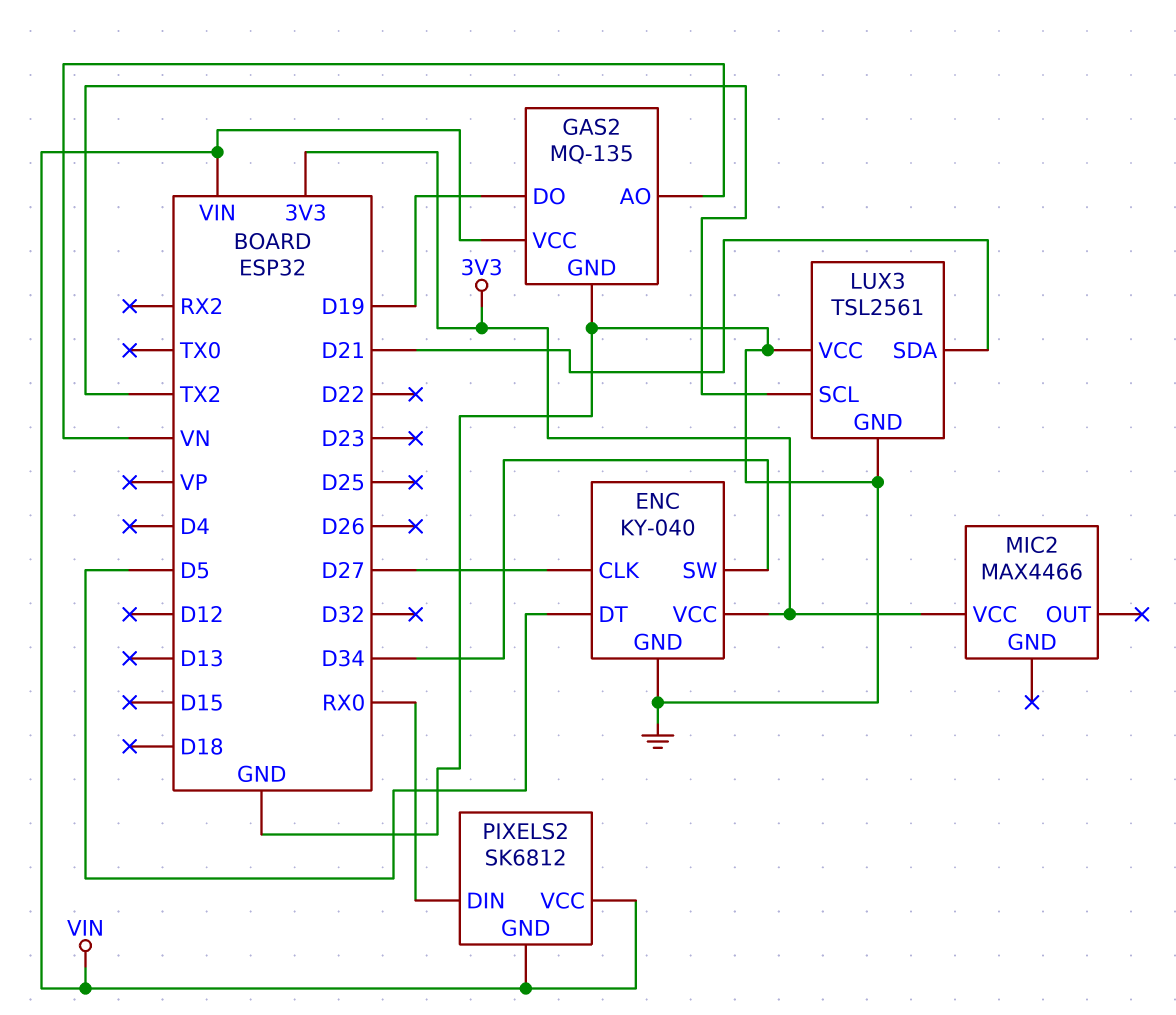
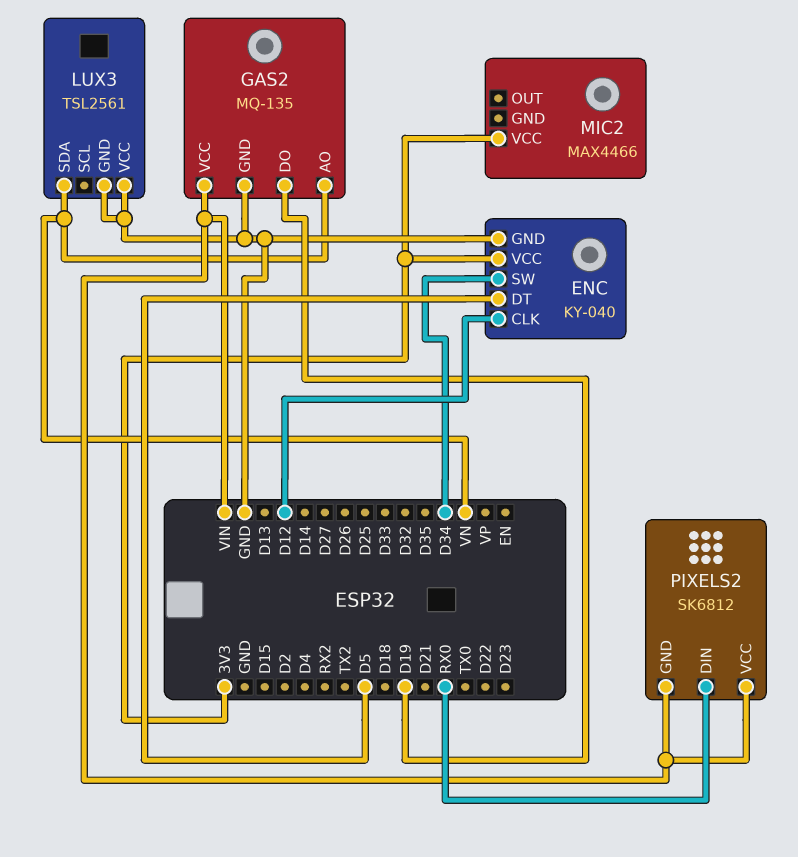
ENC pin CLK: D27 -> D12
LUX3 pin SCL: TX2 -> none
LUX3 pin SDA: D21 -> VN

